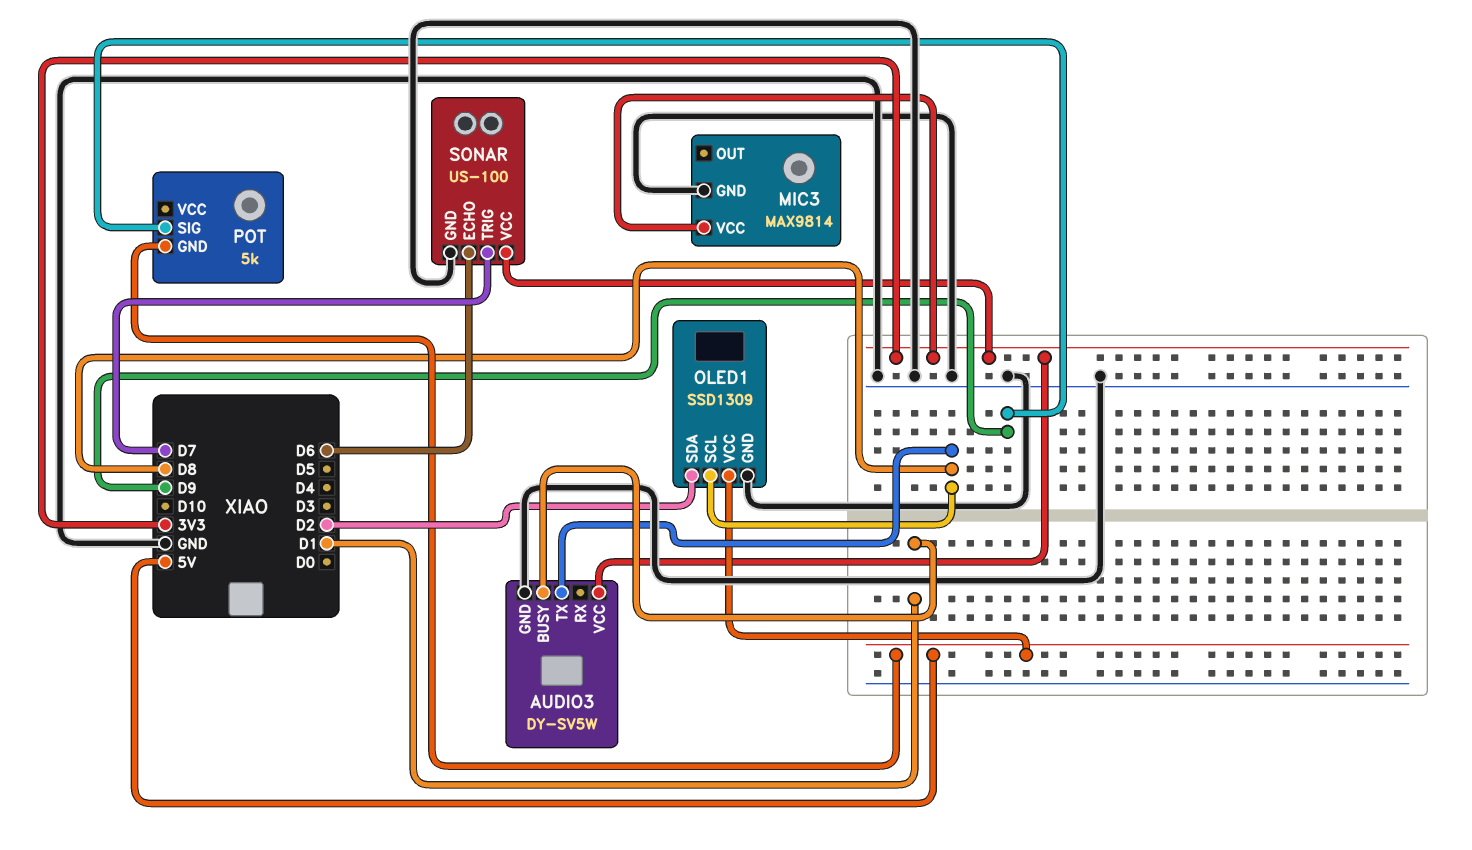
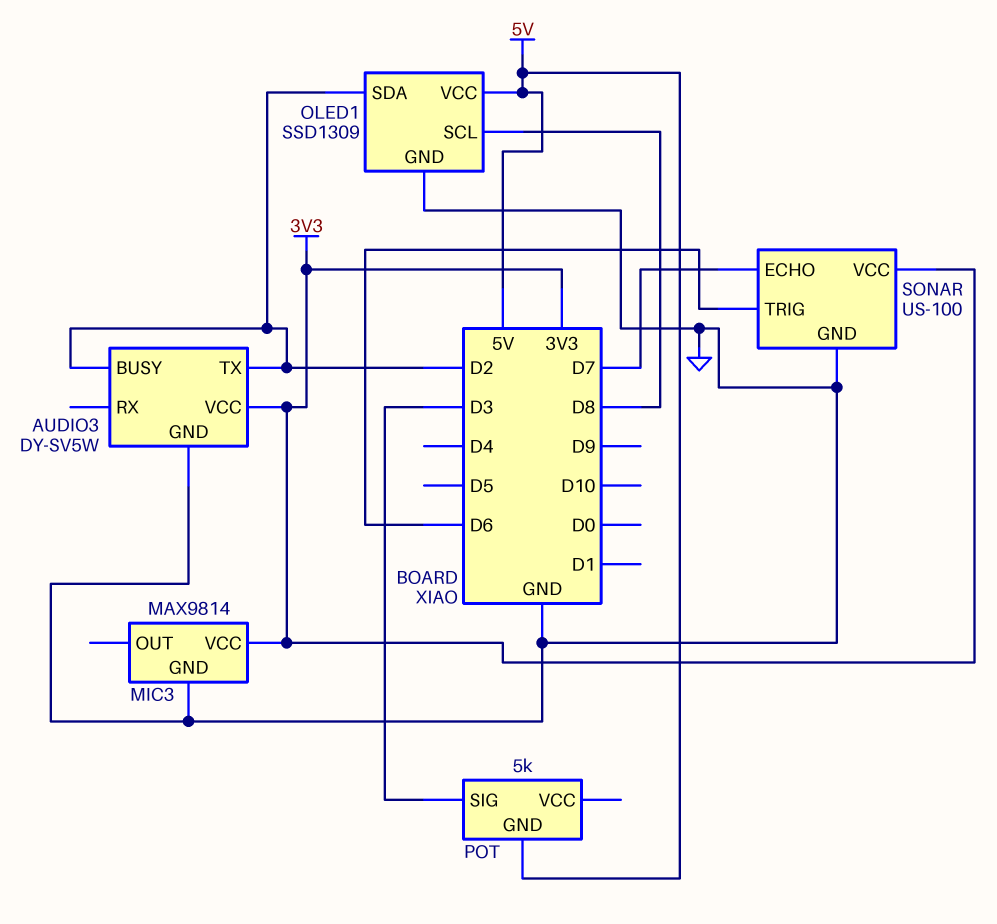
AUDIO3 pin BUSY: D1 -> D2
AUDIO3 pin TX: D8 -> D2
POT pin SIG: D9 -> D3
SONAR pin ECHO: D6 -> D7
SONAR pin TRIG: D7 -> D6

